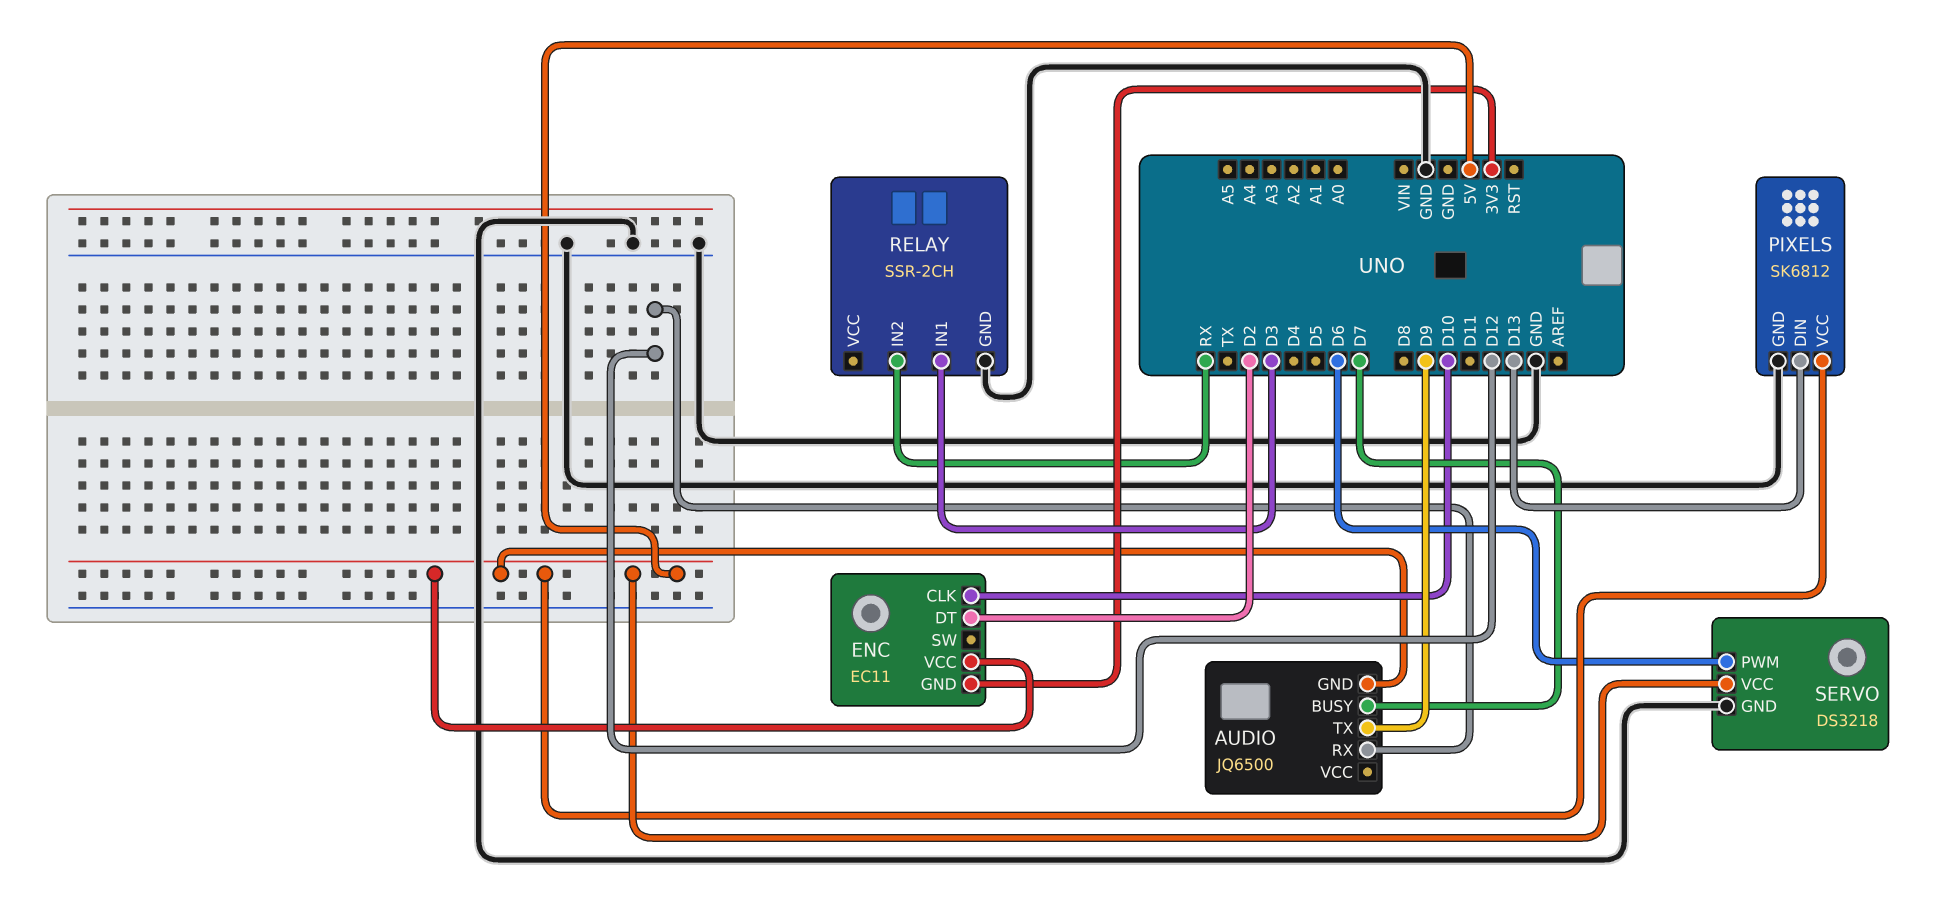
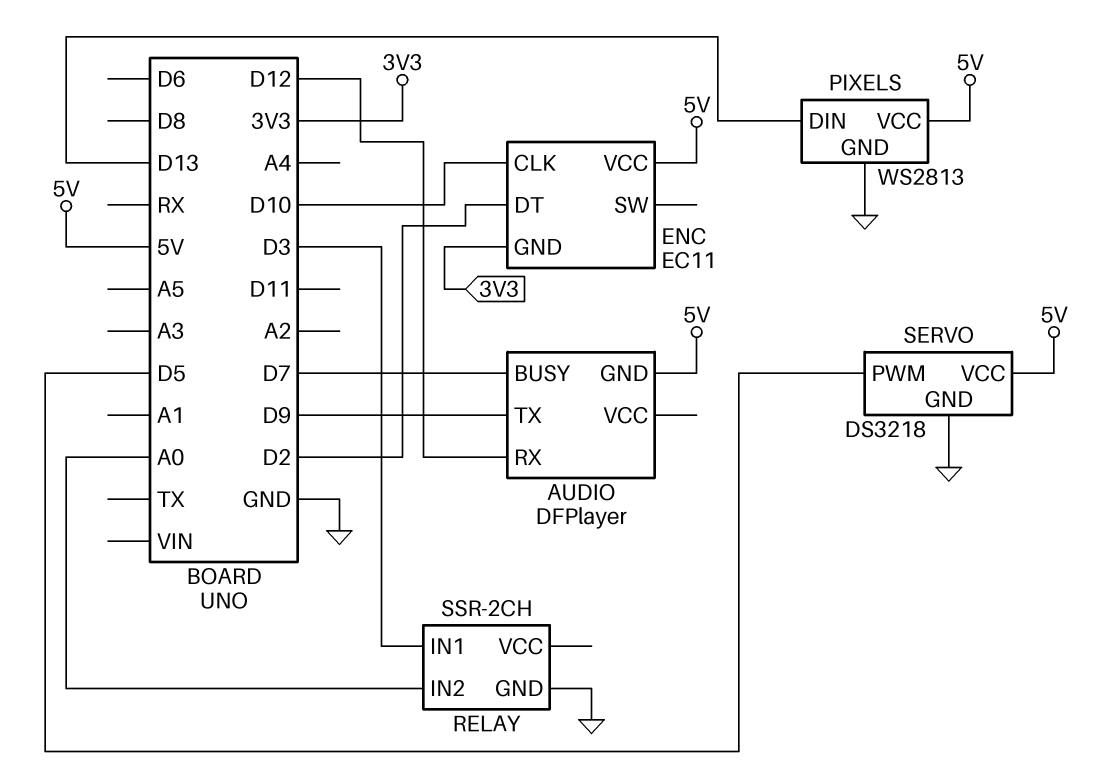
AUDIO: JQ6500 -> DFPlayer
PIXELS: SK6812 -> WS2813
RELAY pin IN2: RX -> A0
SERVO pin PWM: D6 -> D5

